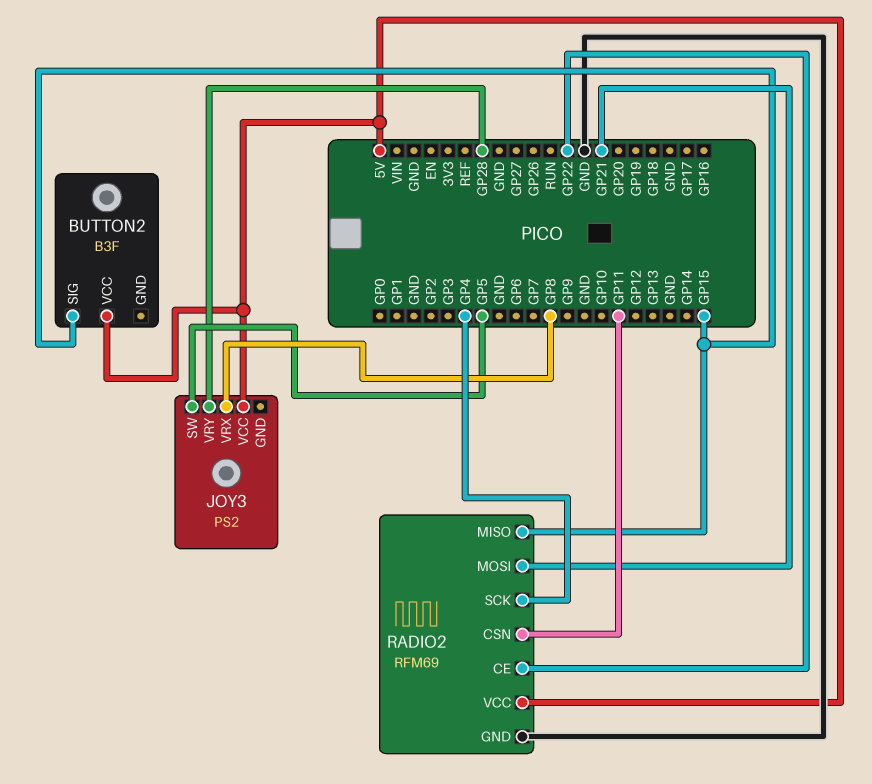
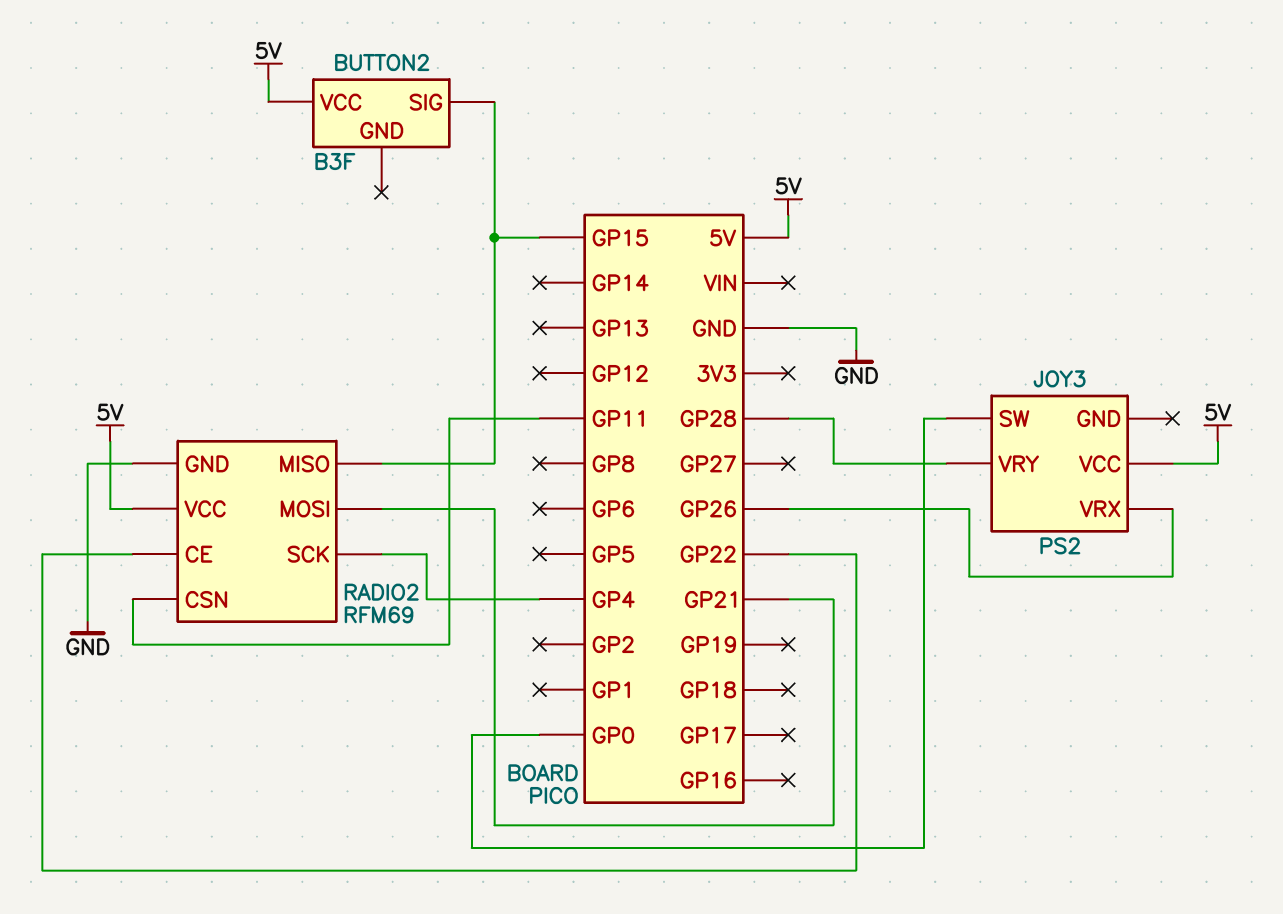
JOY3 pin SW: GP5 -> GP0
JOY3 pin VRX: GP8 -> GP26

